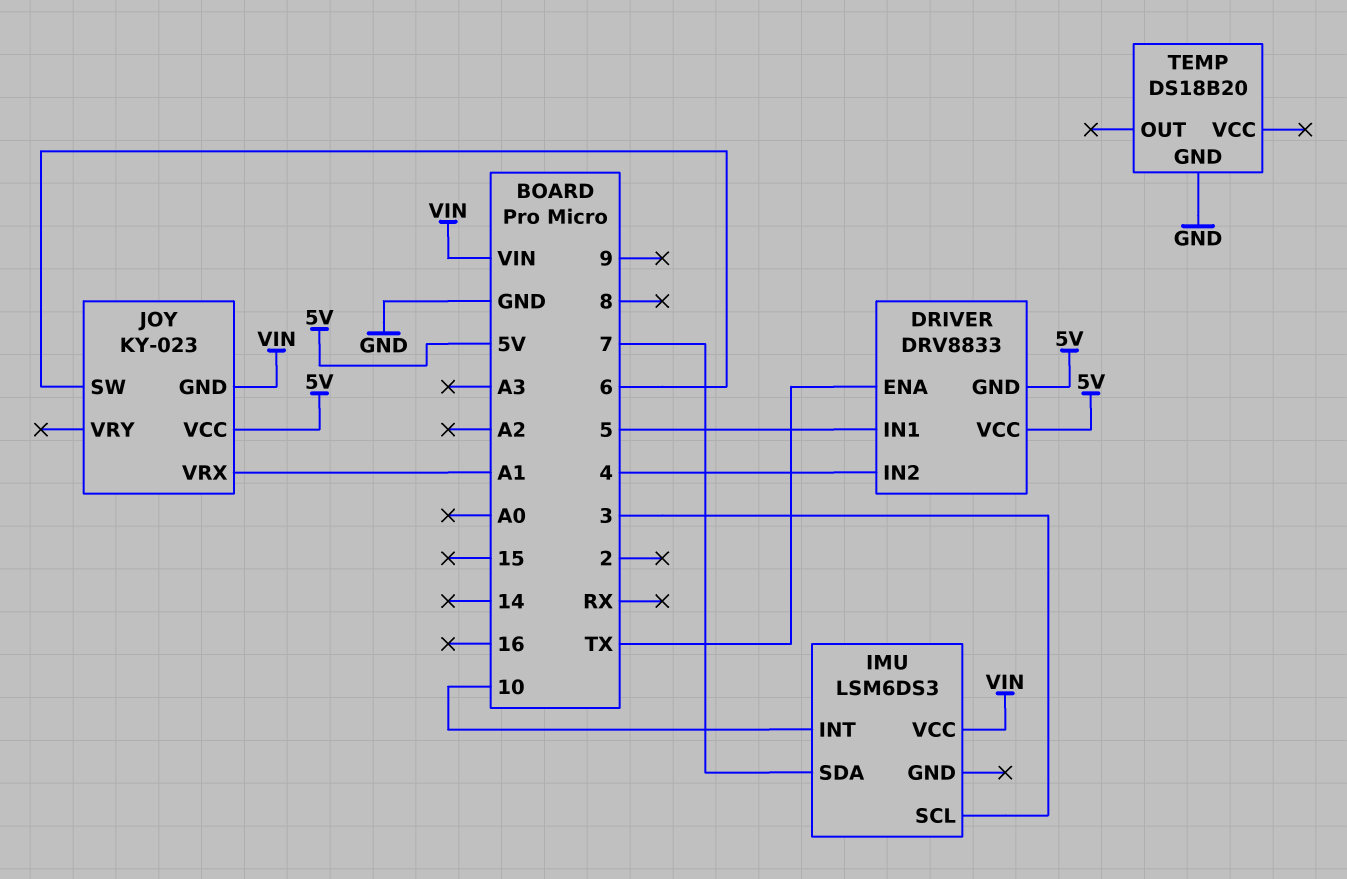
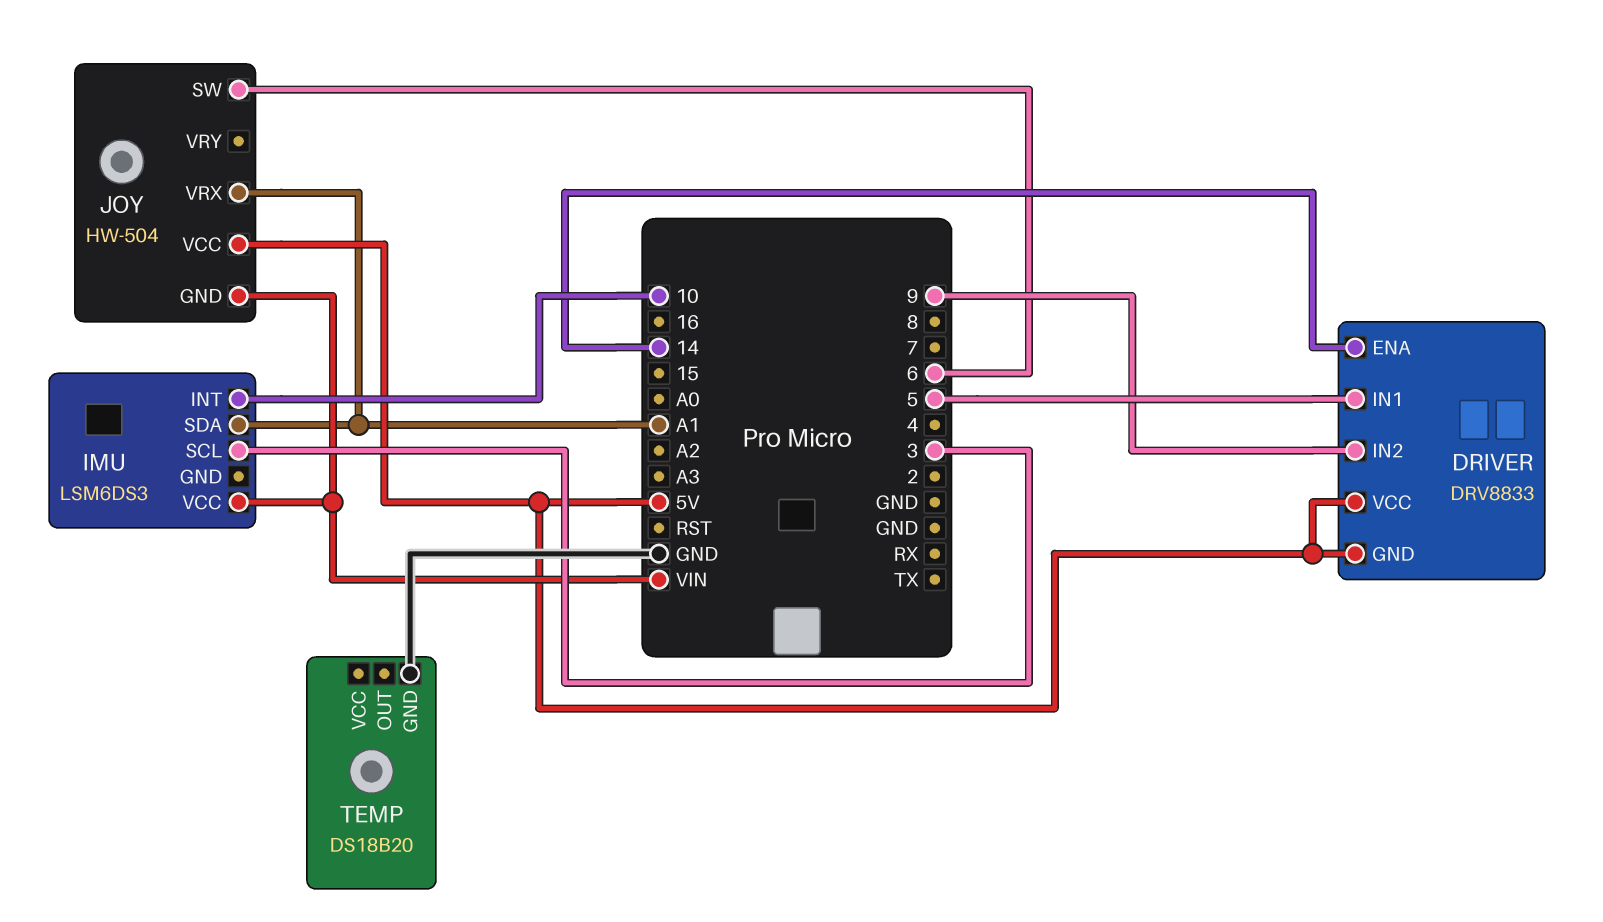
DRIVER pin ENA: TX -> 14
DRIVER pin IN2: 4 -> 9
IMU pin SDA: 7 -> A1
JOY: KY-023 -> HW-504

